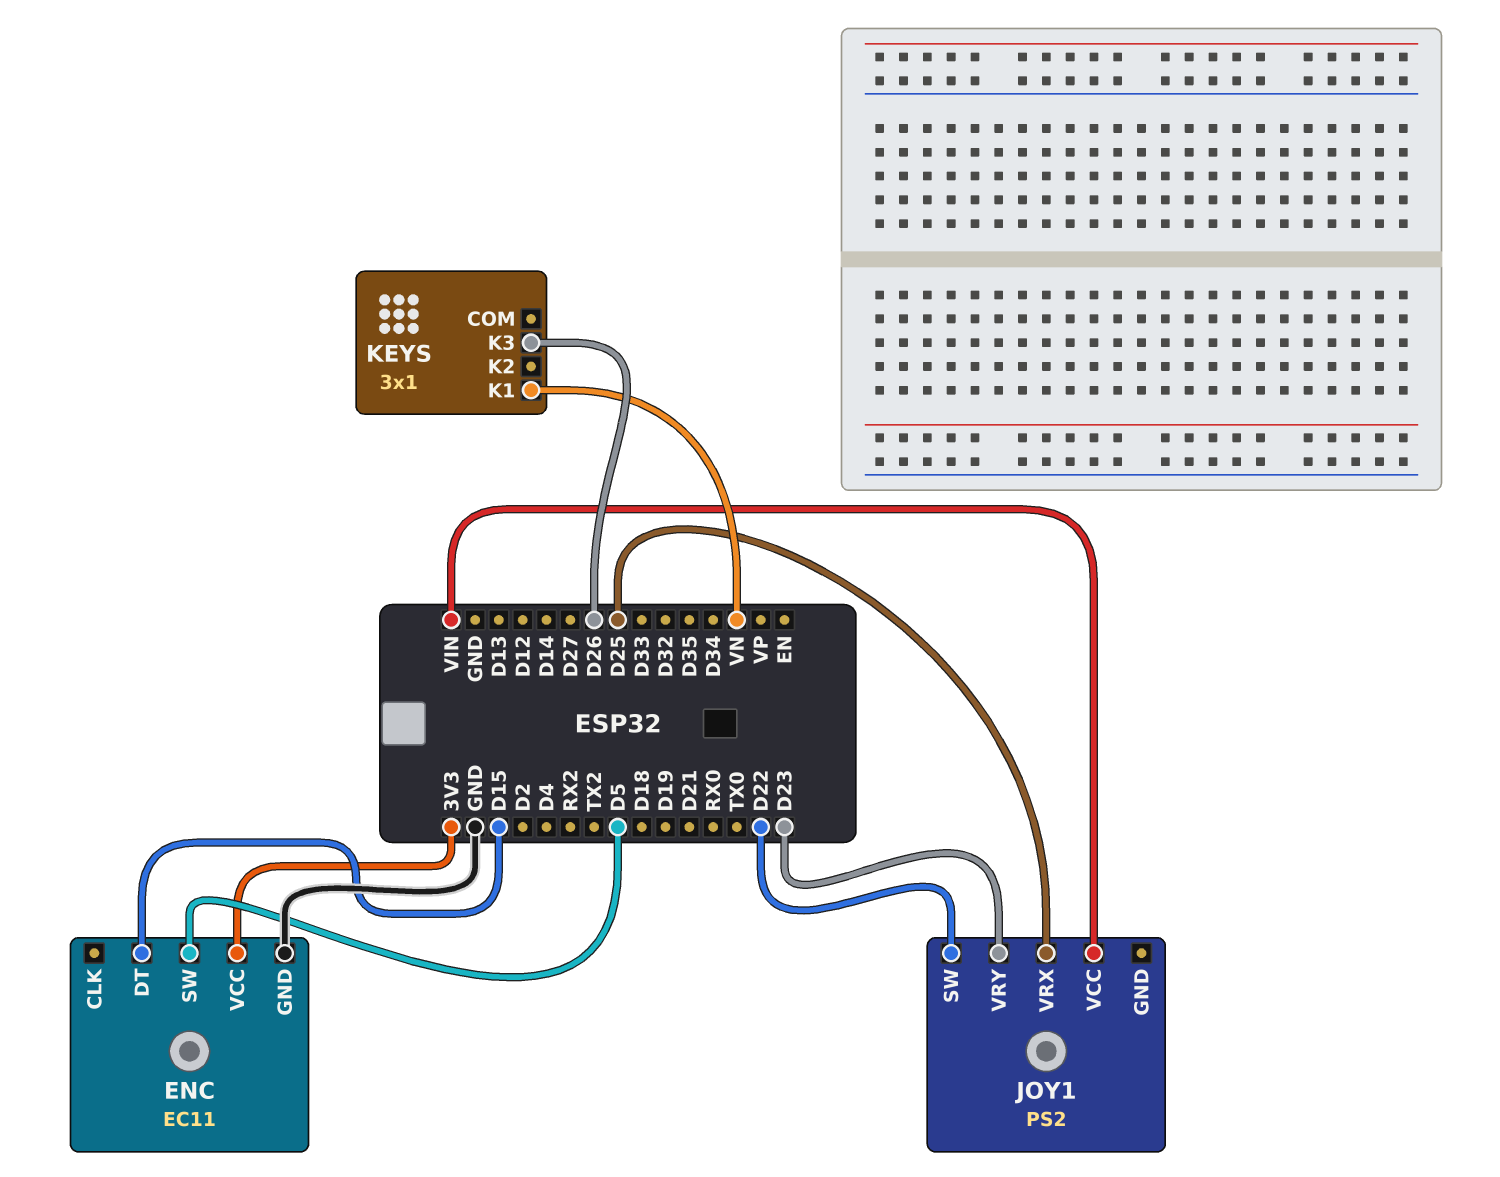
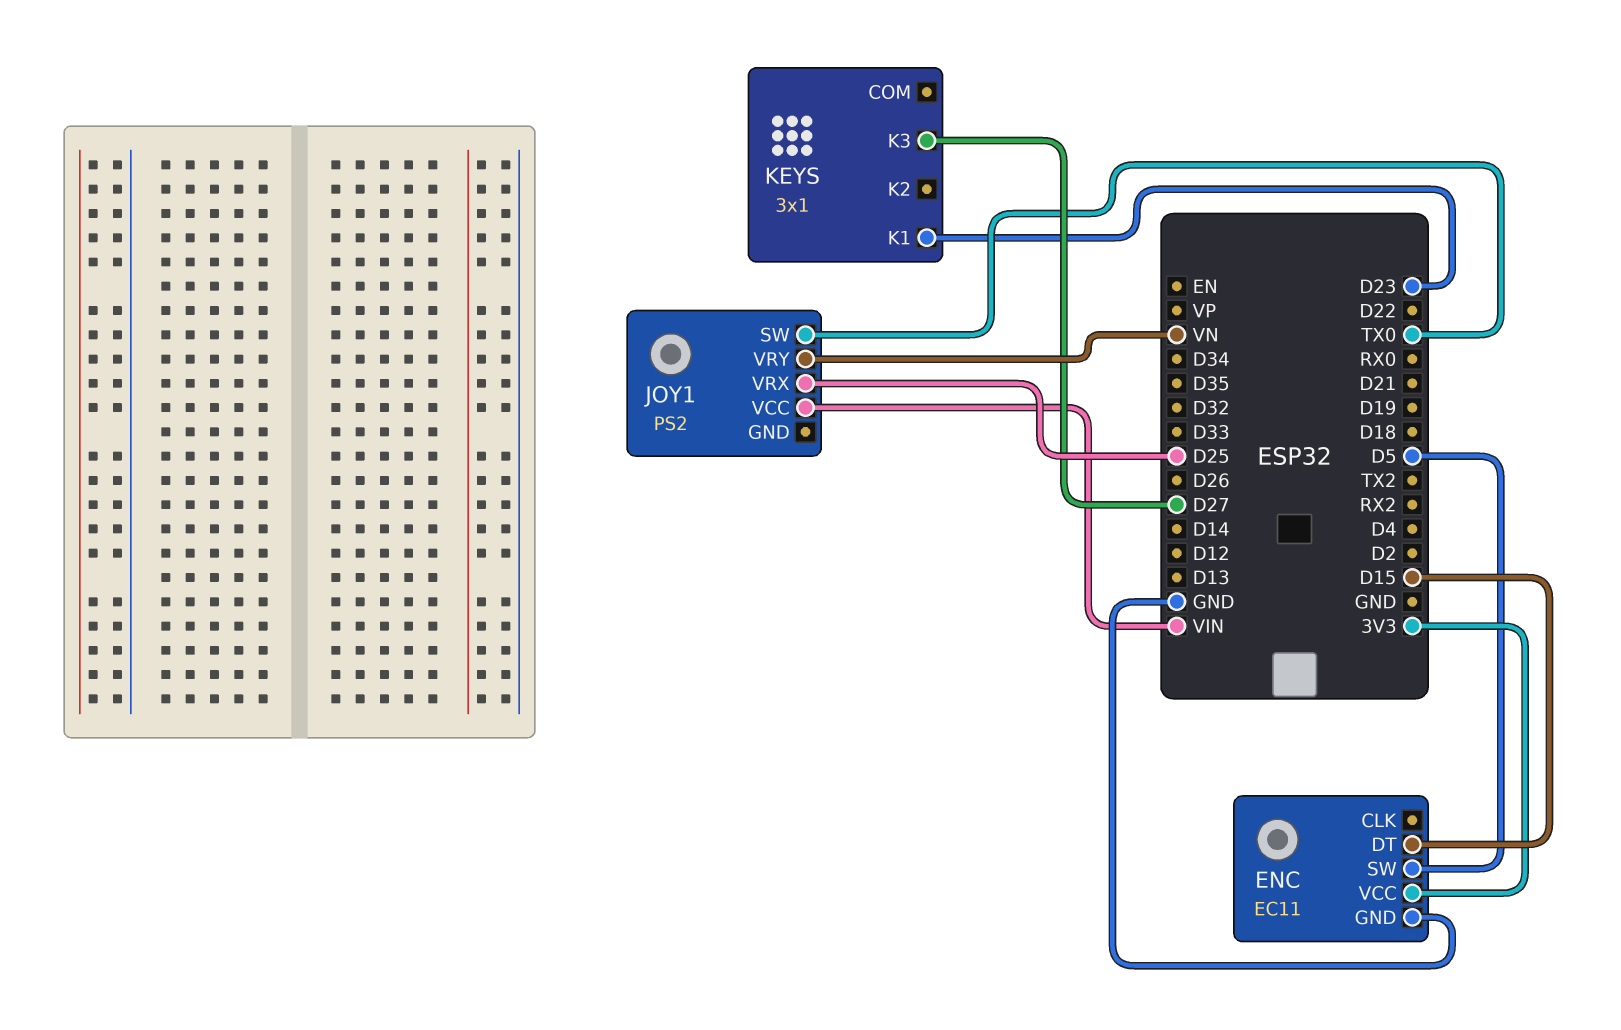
JOY1 pin SW: D22 -> TX0
JOY1 pin VRY: D23 -> VN
KEYS pin K1: VN -> D23
KEYS pin K3: D26 -> D27

